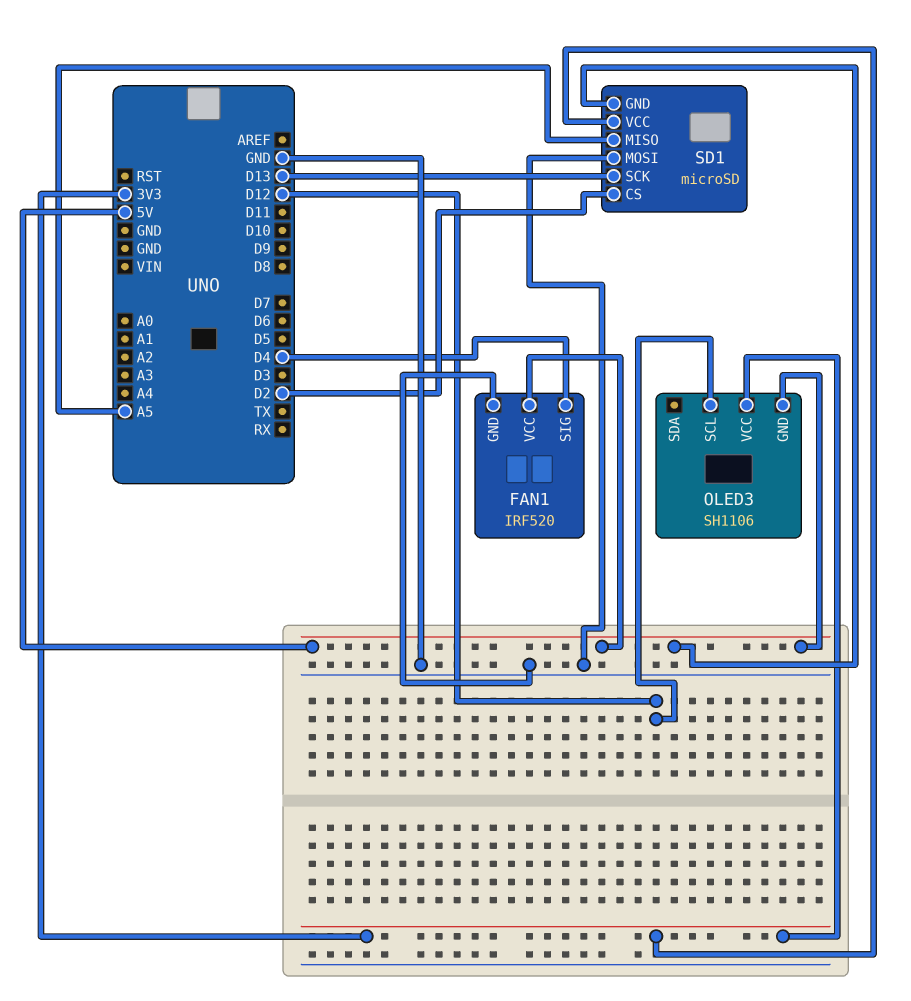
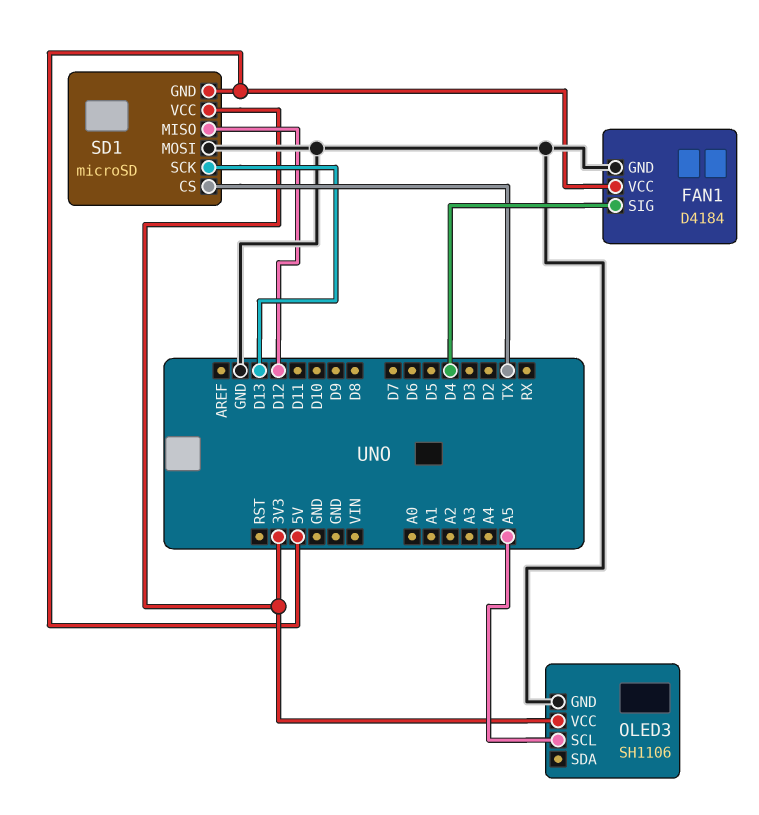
FAN1: IRF520 -> D4184
OLED3 pin GND: 5V -> GND
OLED3 pin SCL: D12 -> A5
SD1 pin CS: D2 -> TX
SD1 pin MISO: A5 -> D12

